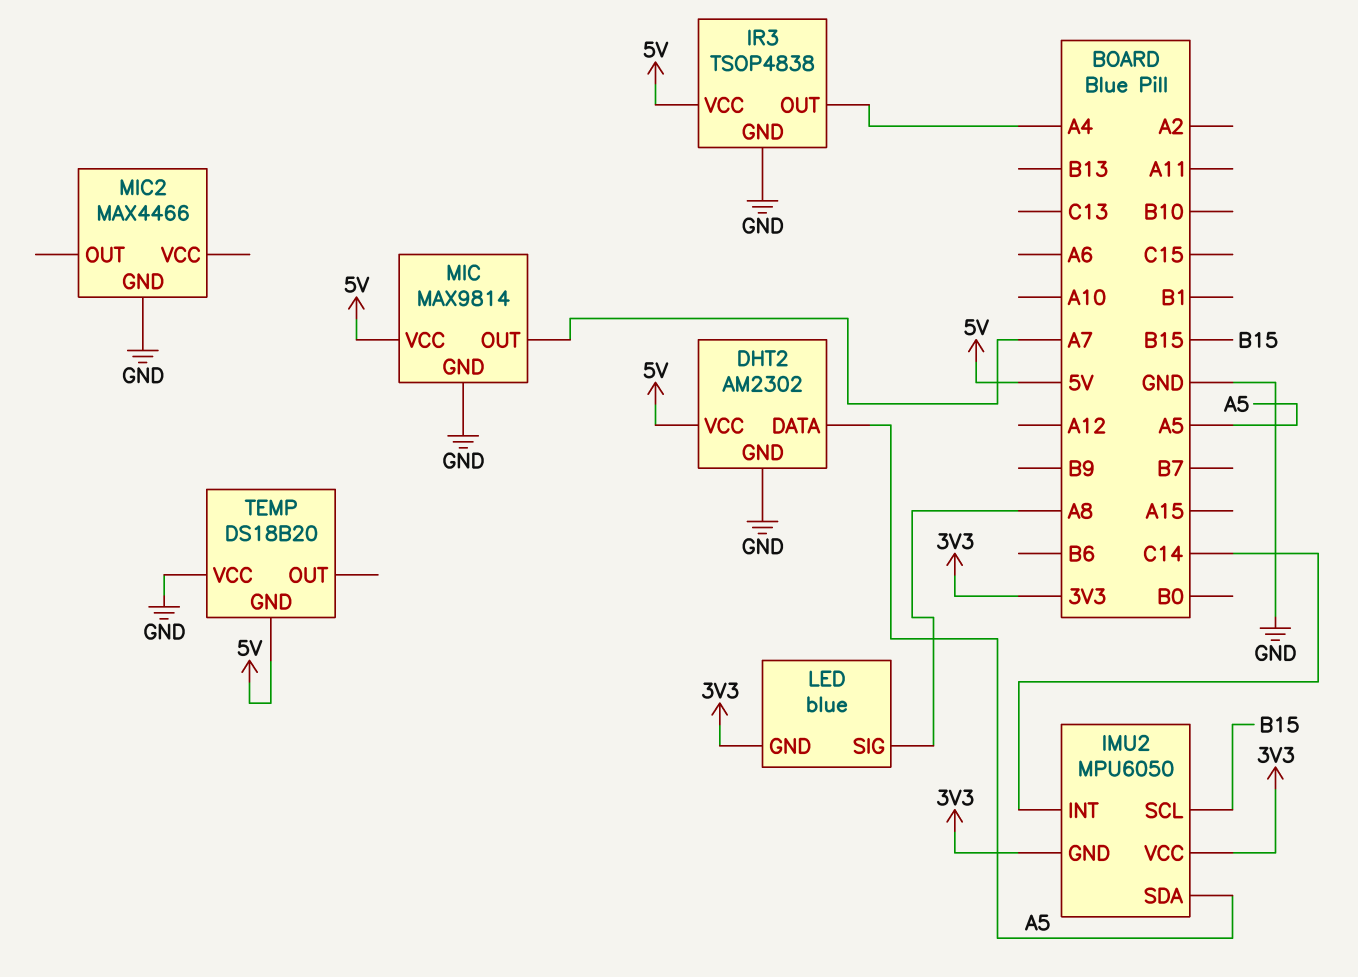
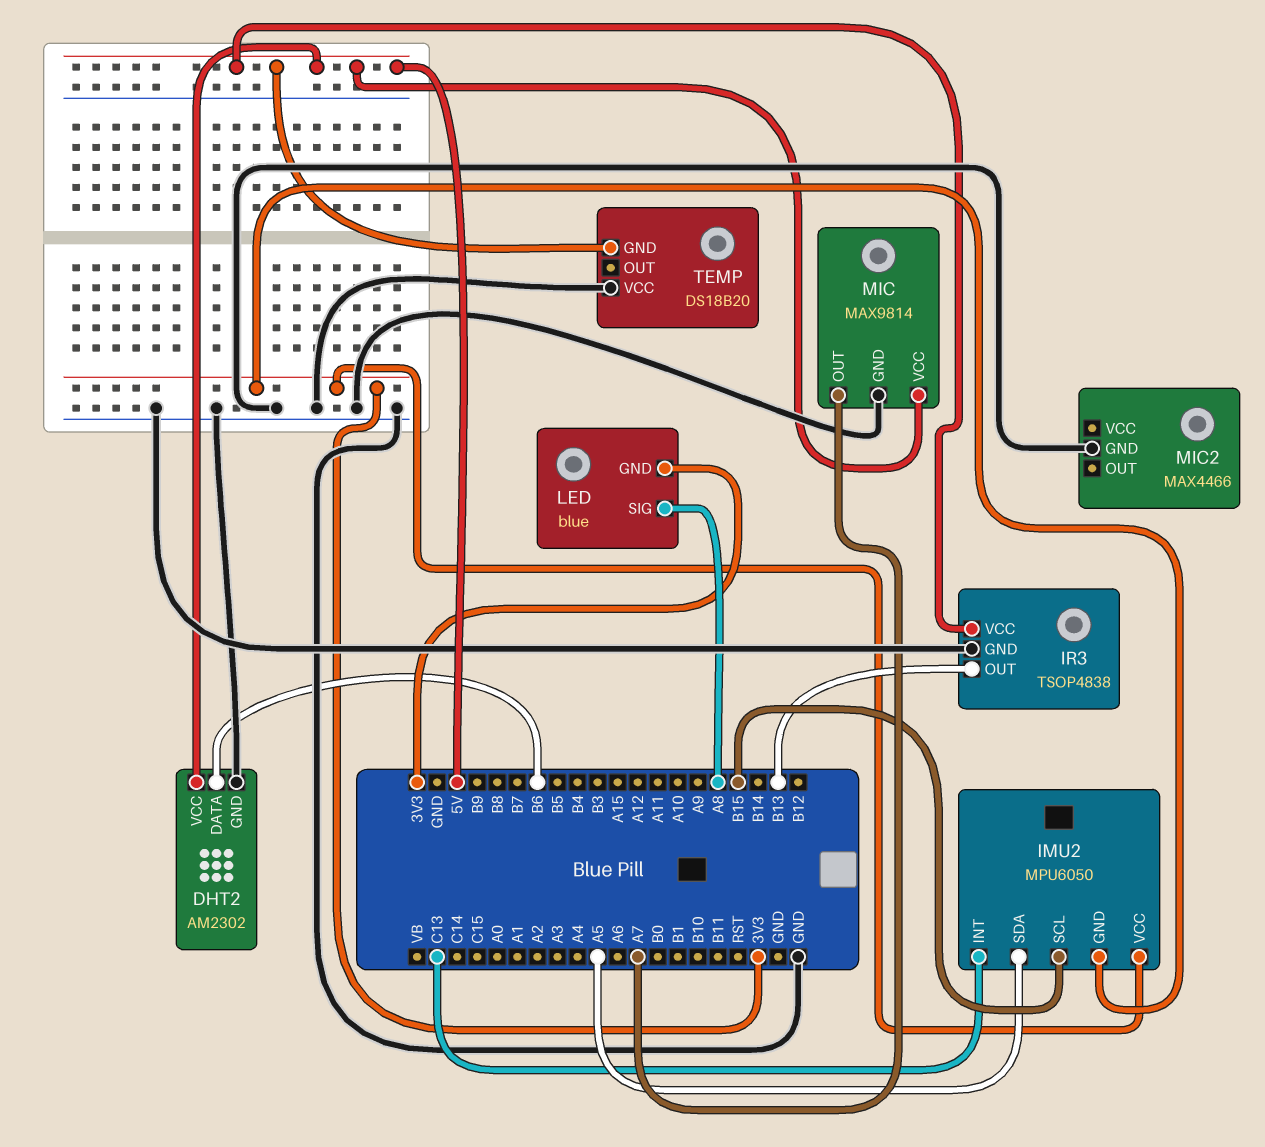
DHT2 pin DATA: A5 -> B6
IMU2 pin INT: C14 -> C13
IR3 pin OUT: A4 -> B13

